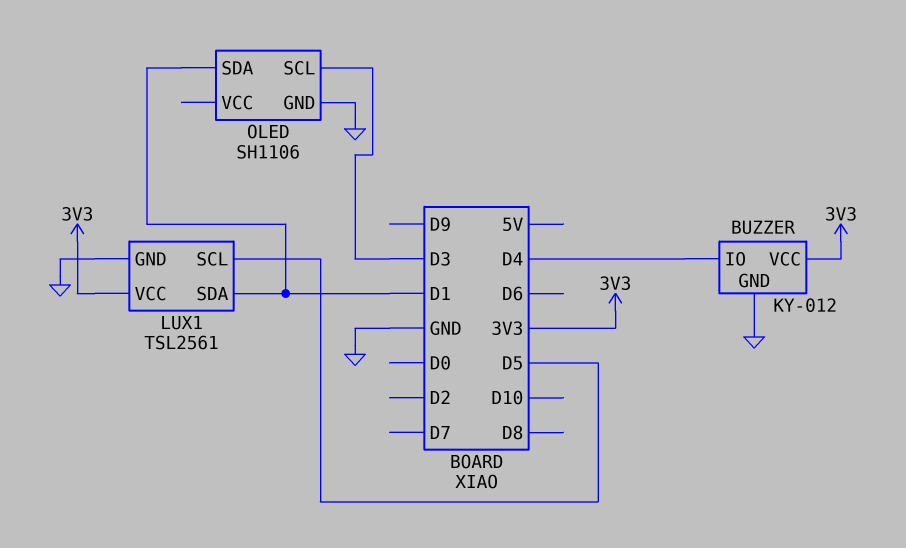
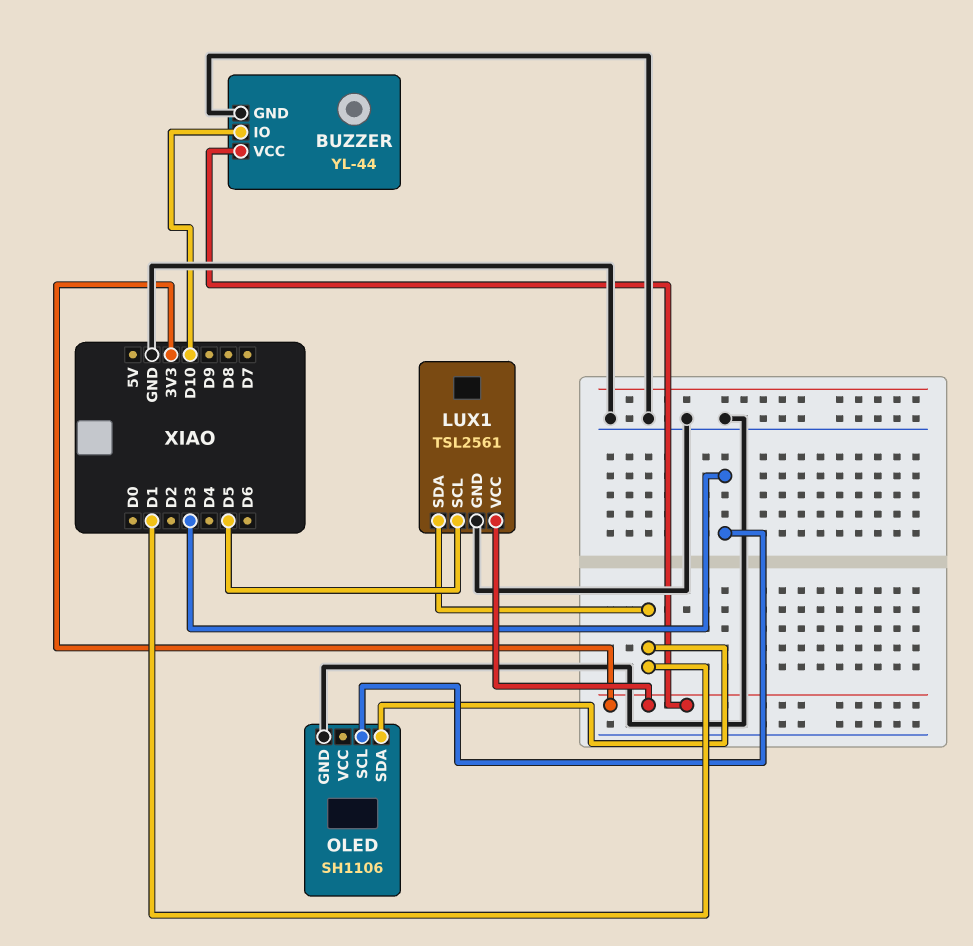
BUZZER: KY-012 -> YL-44
BUZZER pin IO: D4 -> D10

